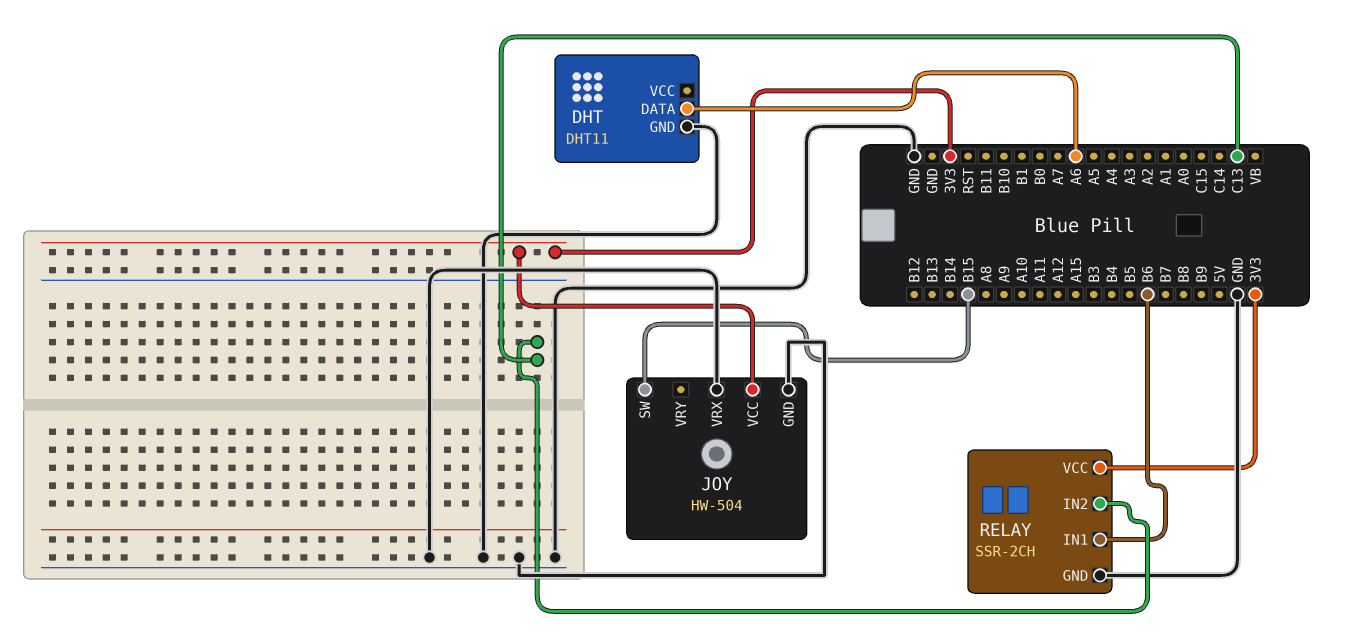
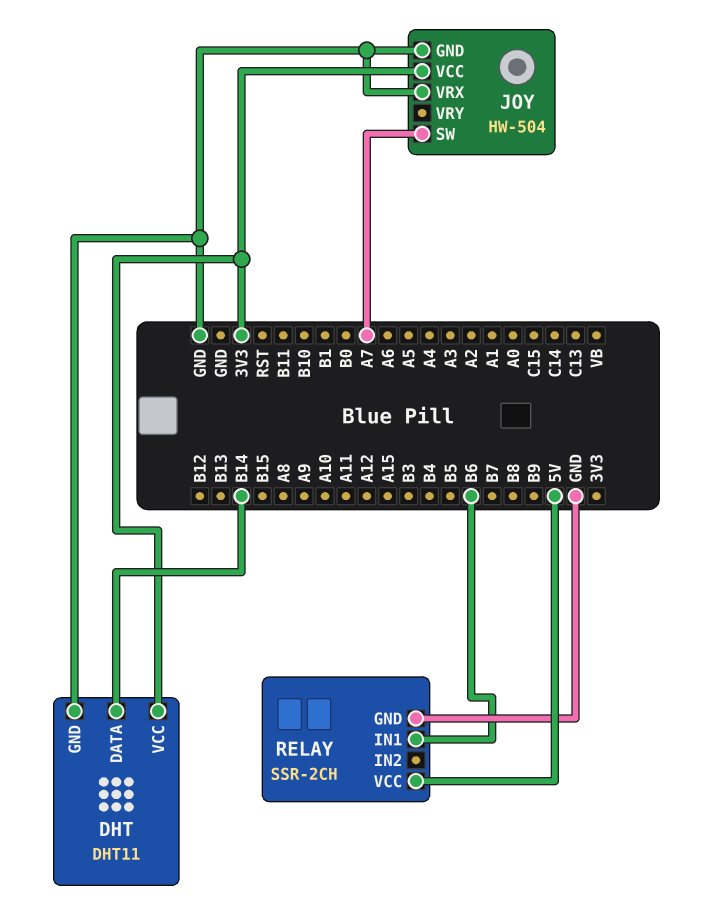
DHT pin DATA: A6 -> B14
DHT pin VCC: none -> 3V3
JOY pin SW: B15 -> A7
RELAY pin IN2: C13 -> none
RELAY pin VCC: 3V3 -> 5V

